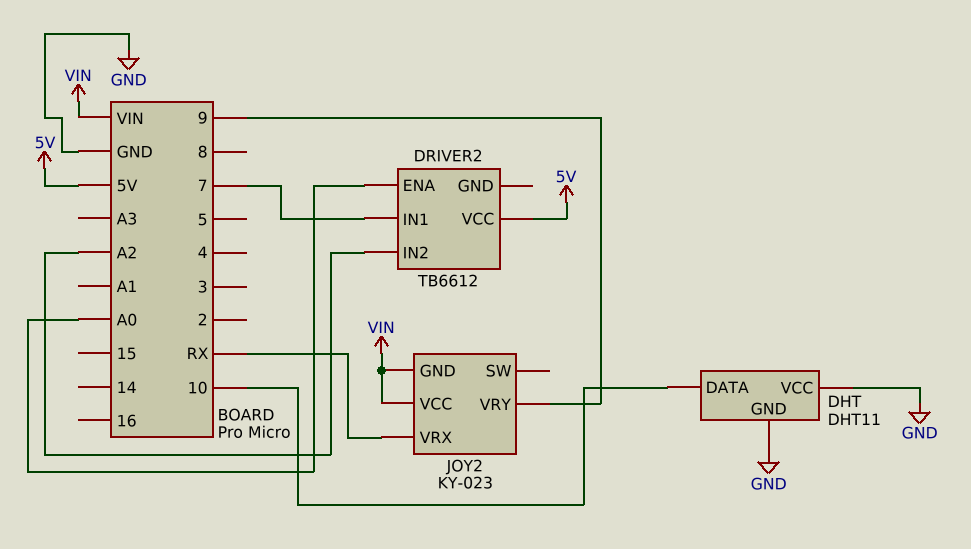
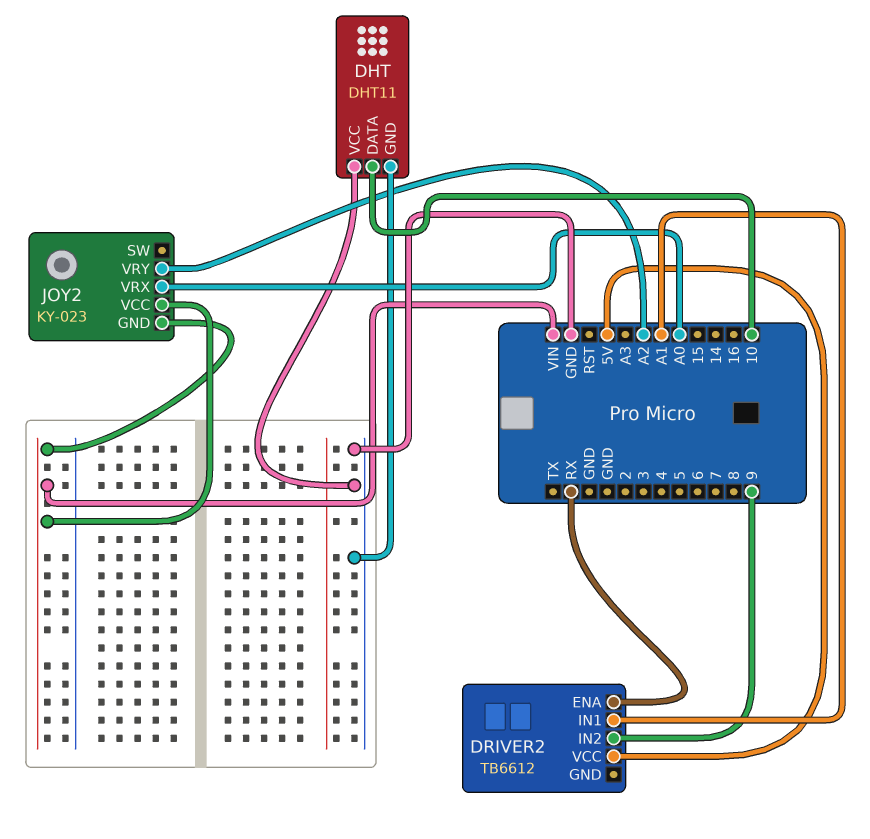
DRIVER2 pin ENA: A0 -> RX
DRIVER2 pin IN1: 7 -> A1
DRIVER2 pin IN2: A2 -> 9
JOY2 pin VRX: RX -> A0
JOY2 pin VRY: 9 -> A2

